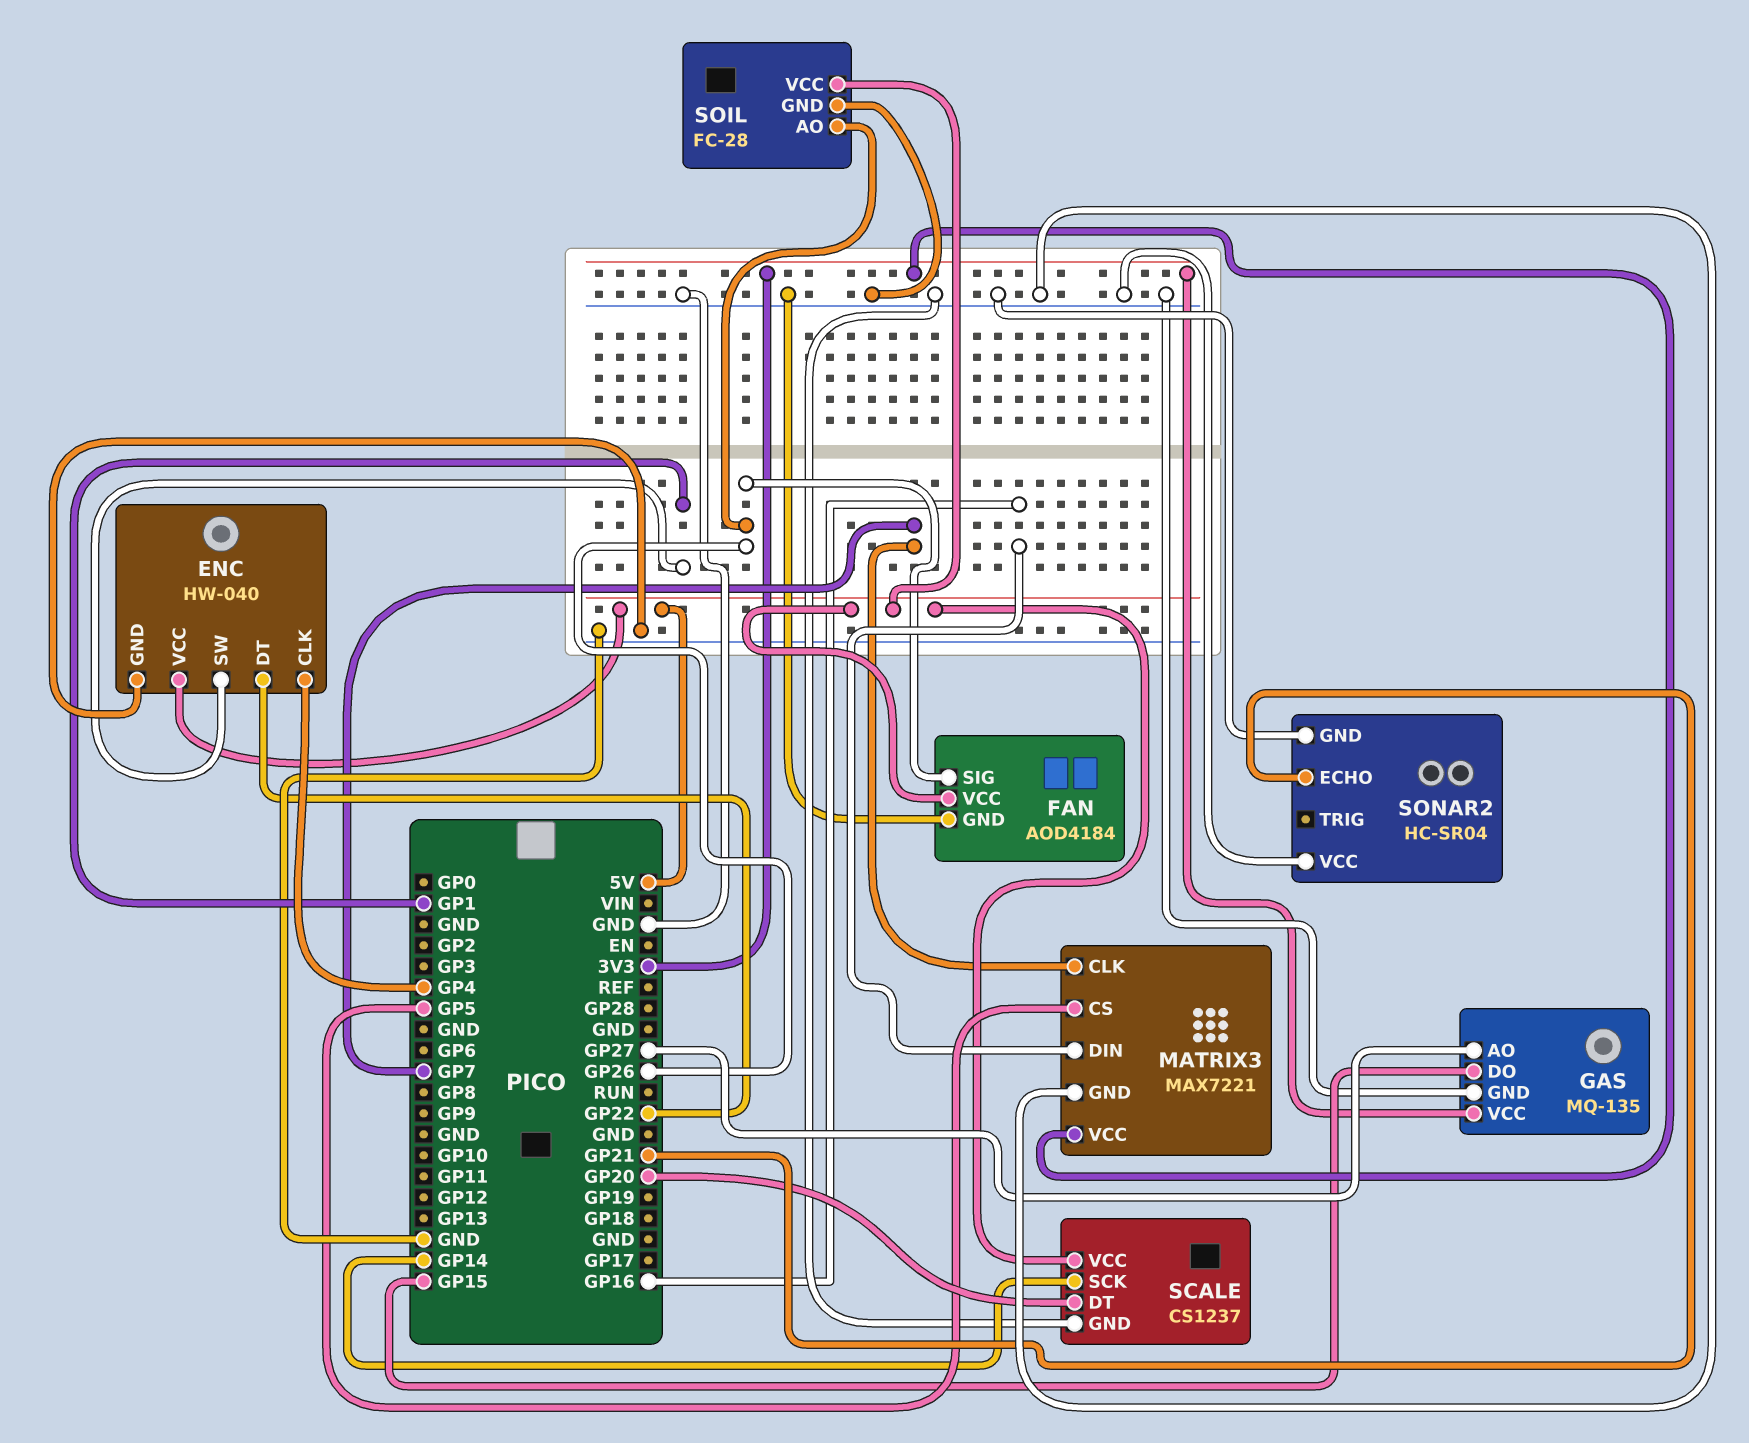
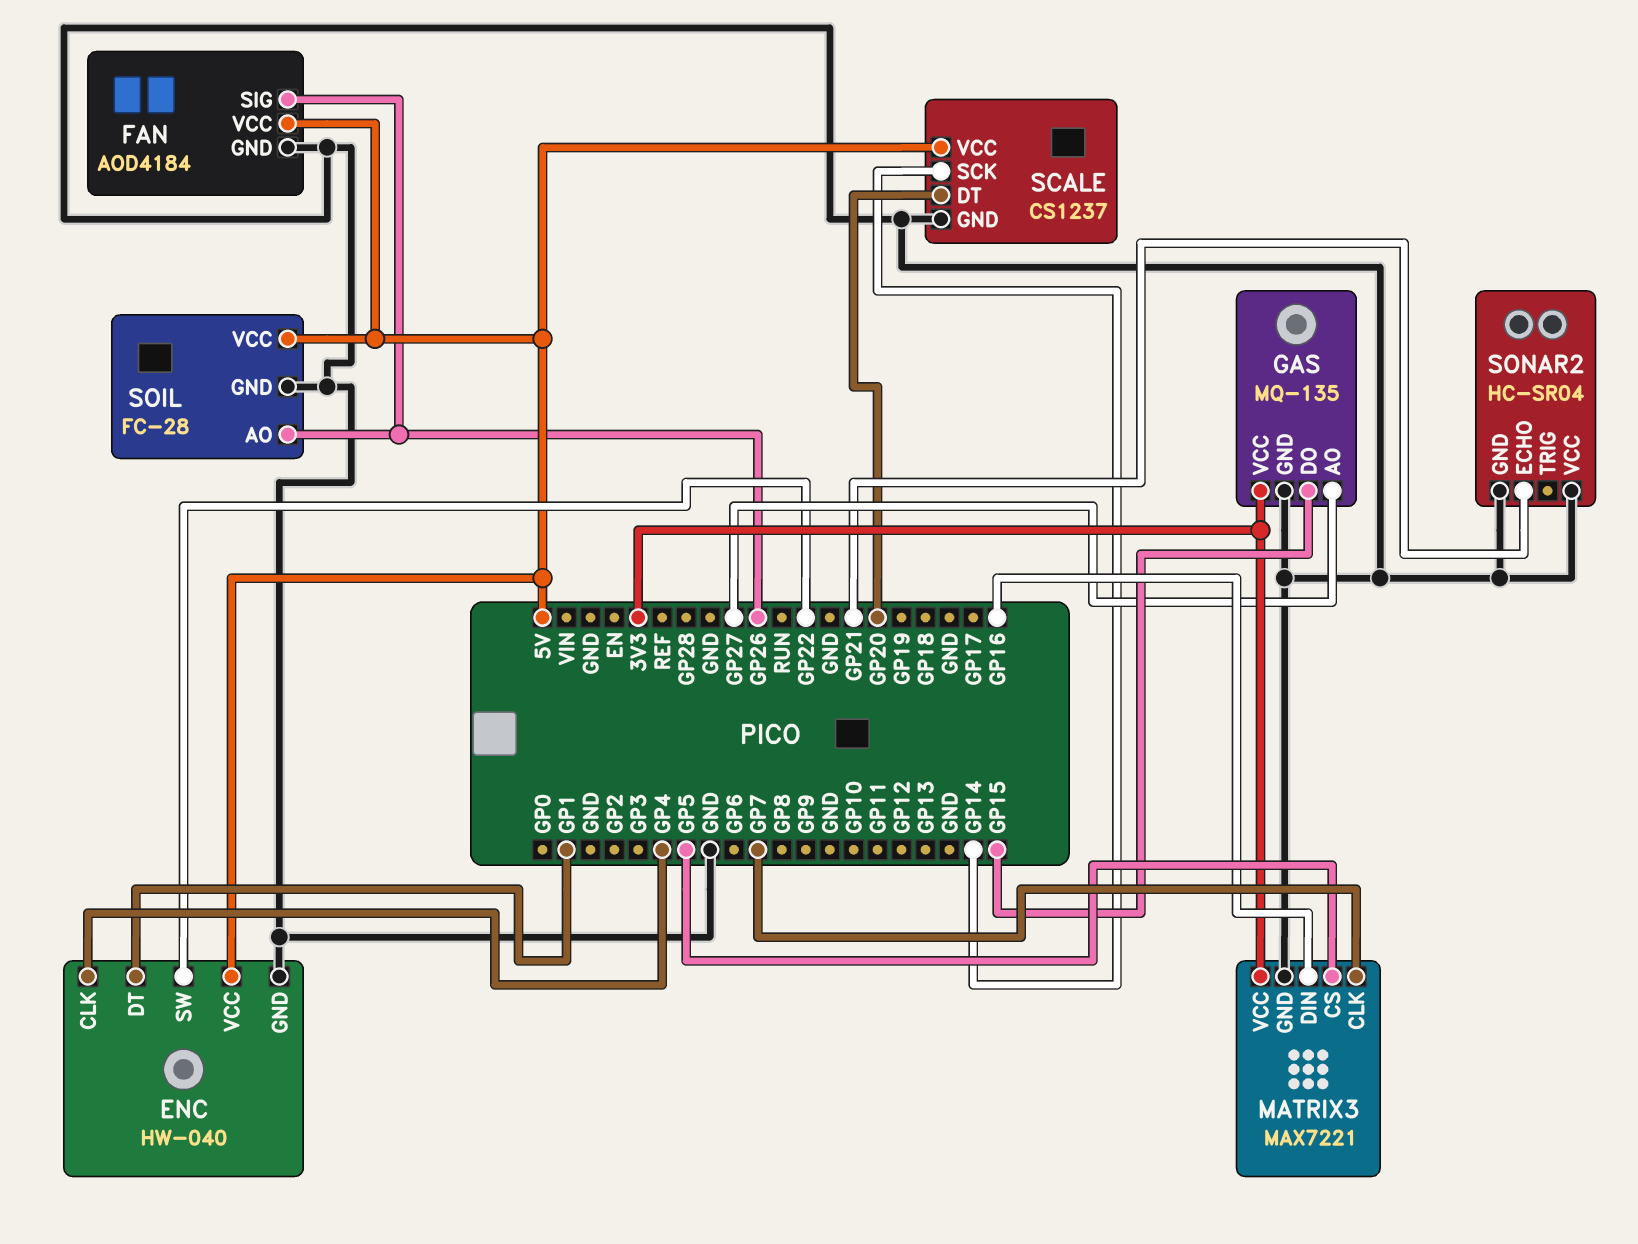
ENC pin DT: GP22 -> GP1
ENC pin SW: GP1 -> GP22

